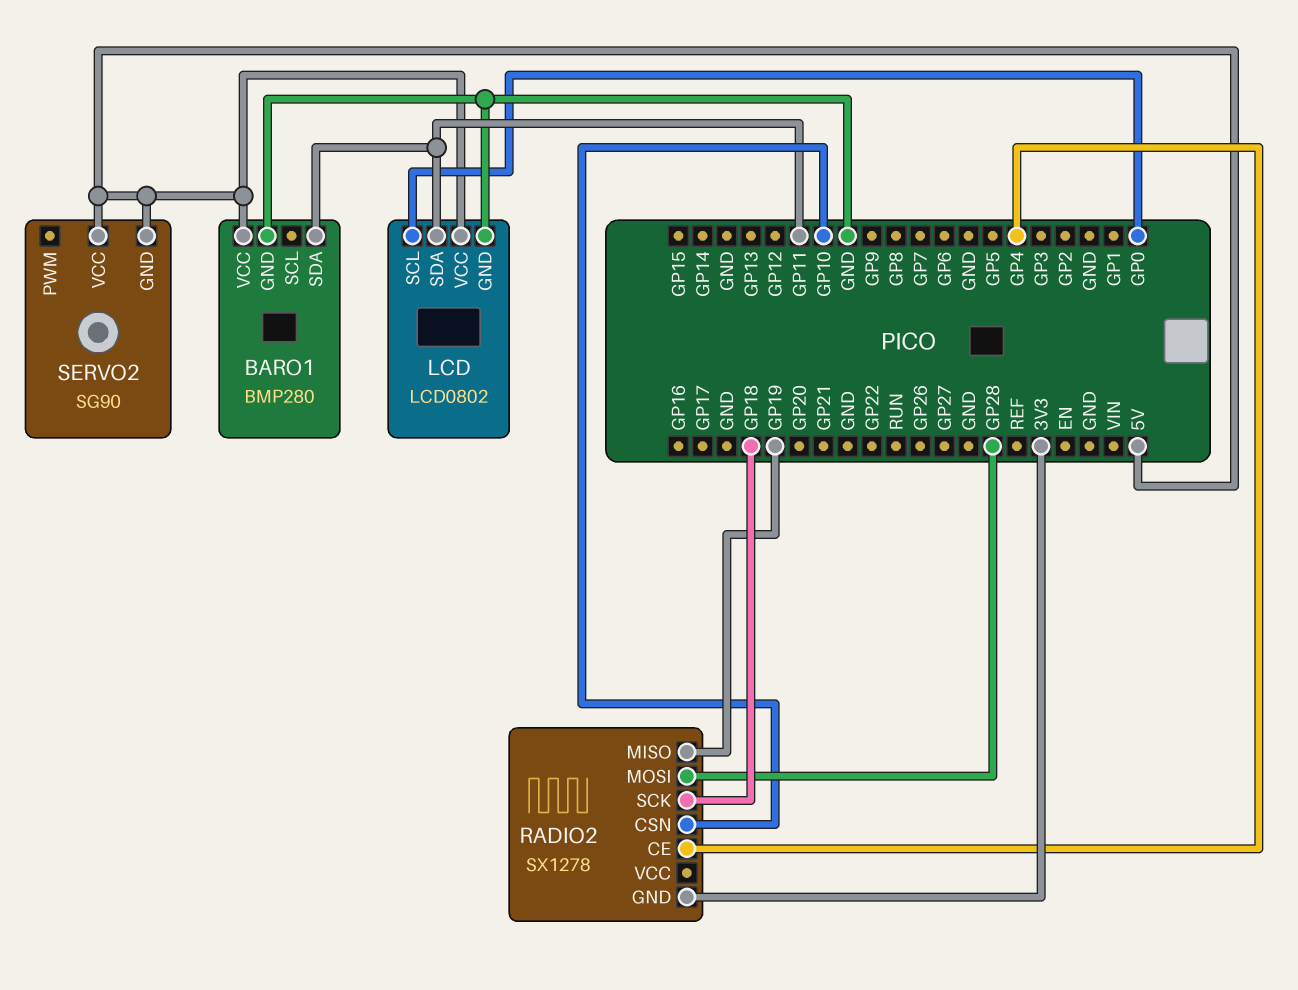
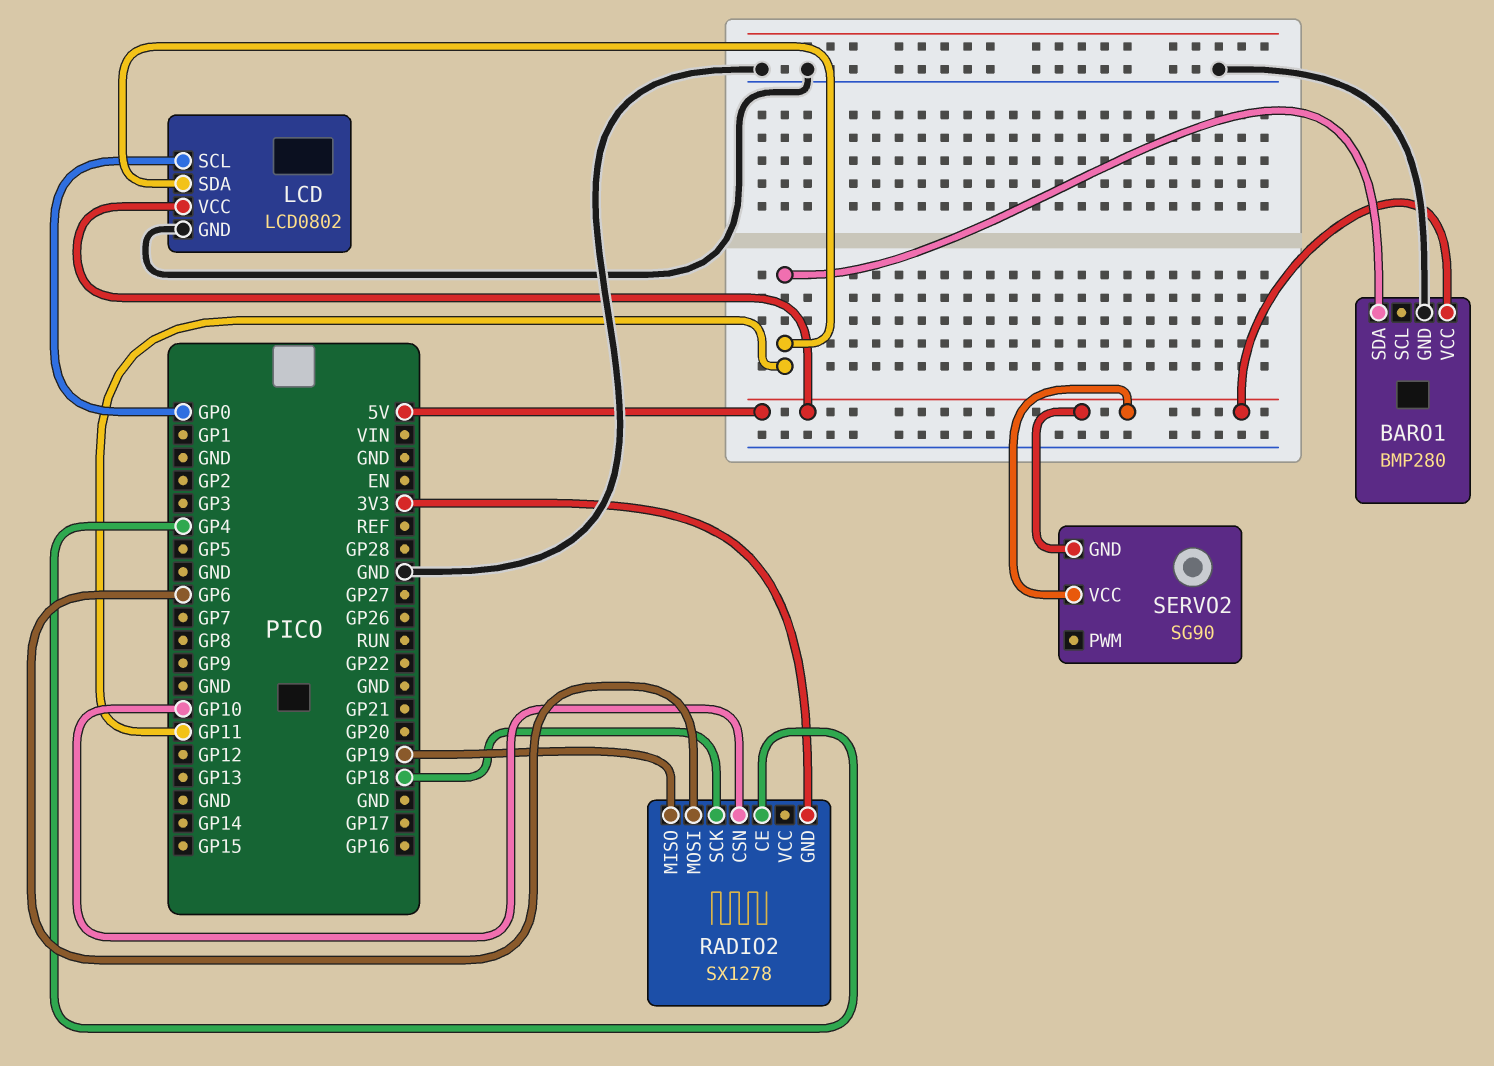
RADIO2 pin MOSI: GP28 -> GP6

